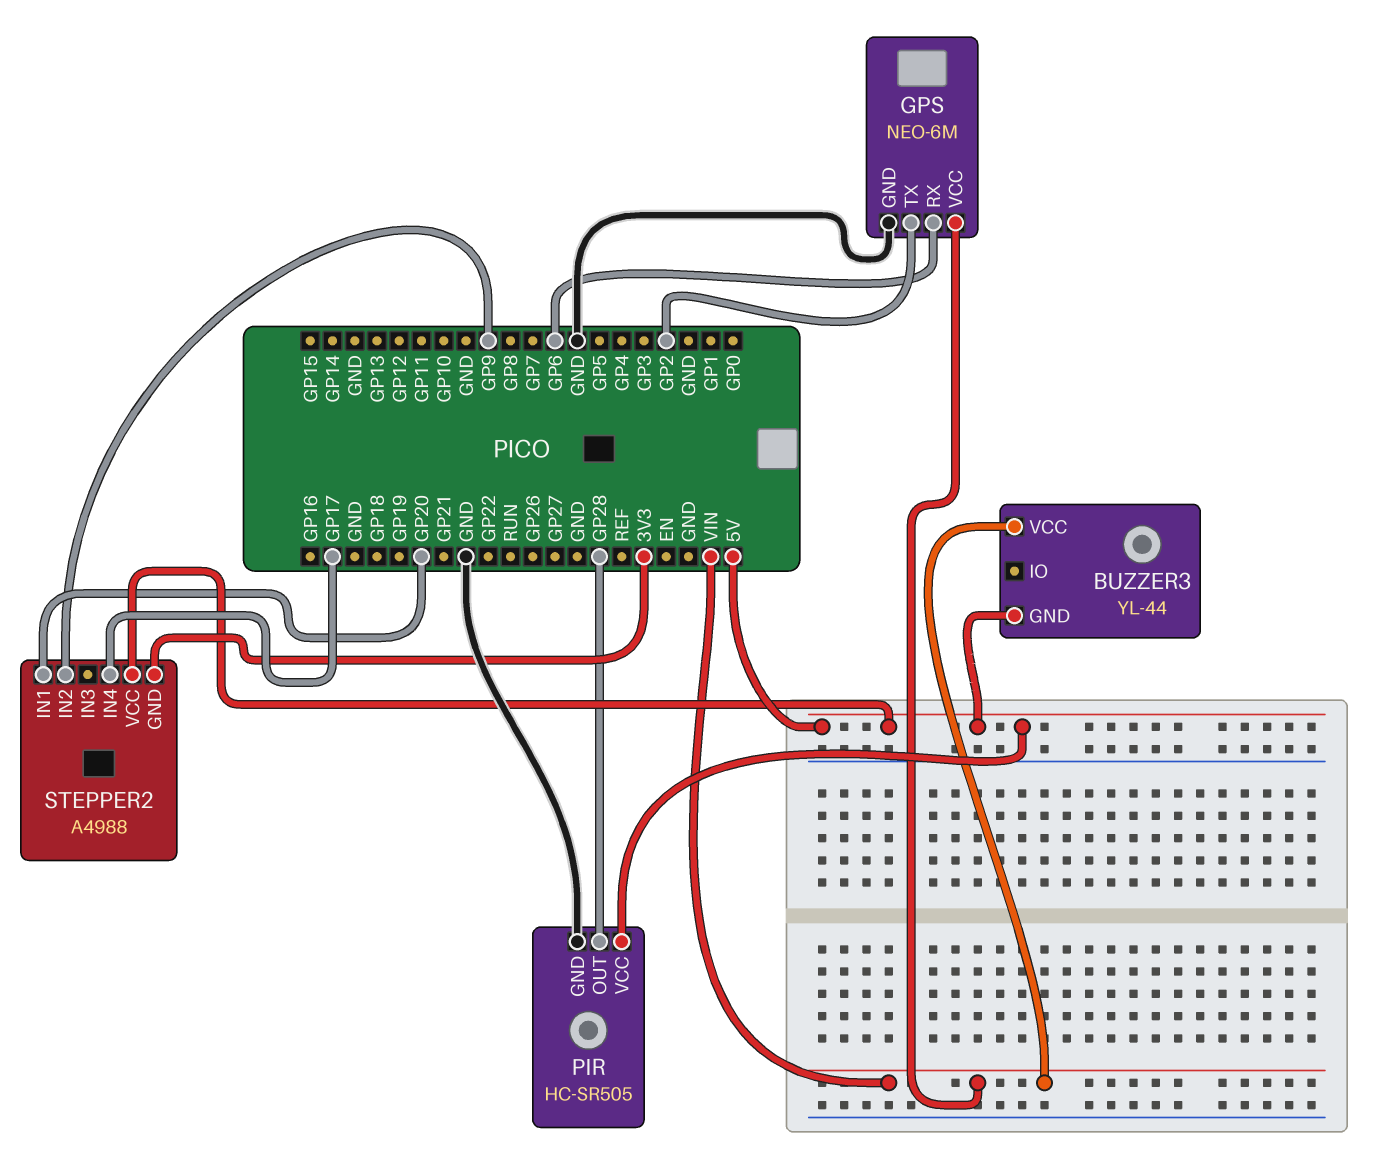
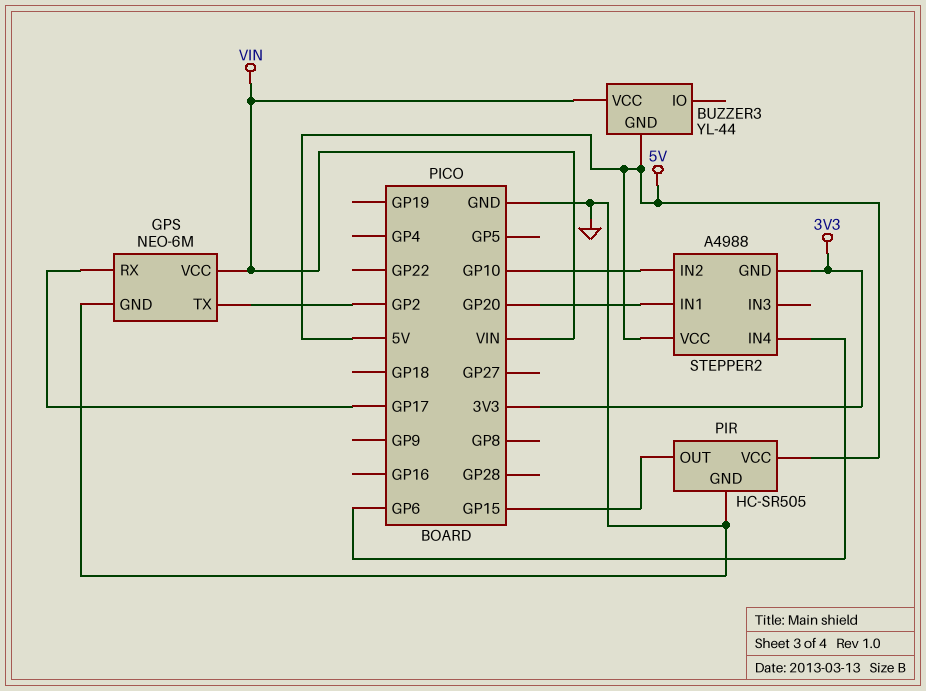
GPS pin RX: GP6 -> GP17
PIR pin OUT: GP28 -> GP15
STEPPER2 pin IN2: GP9 -> GP10
STEPPER2 pin IN4: GP17 -> GP6

